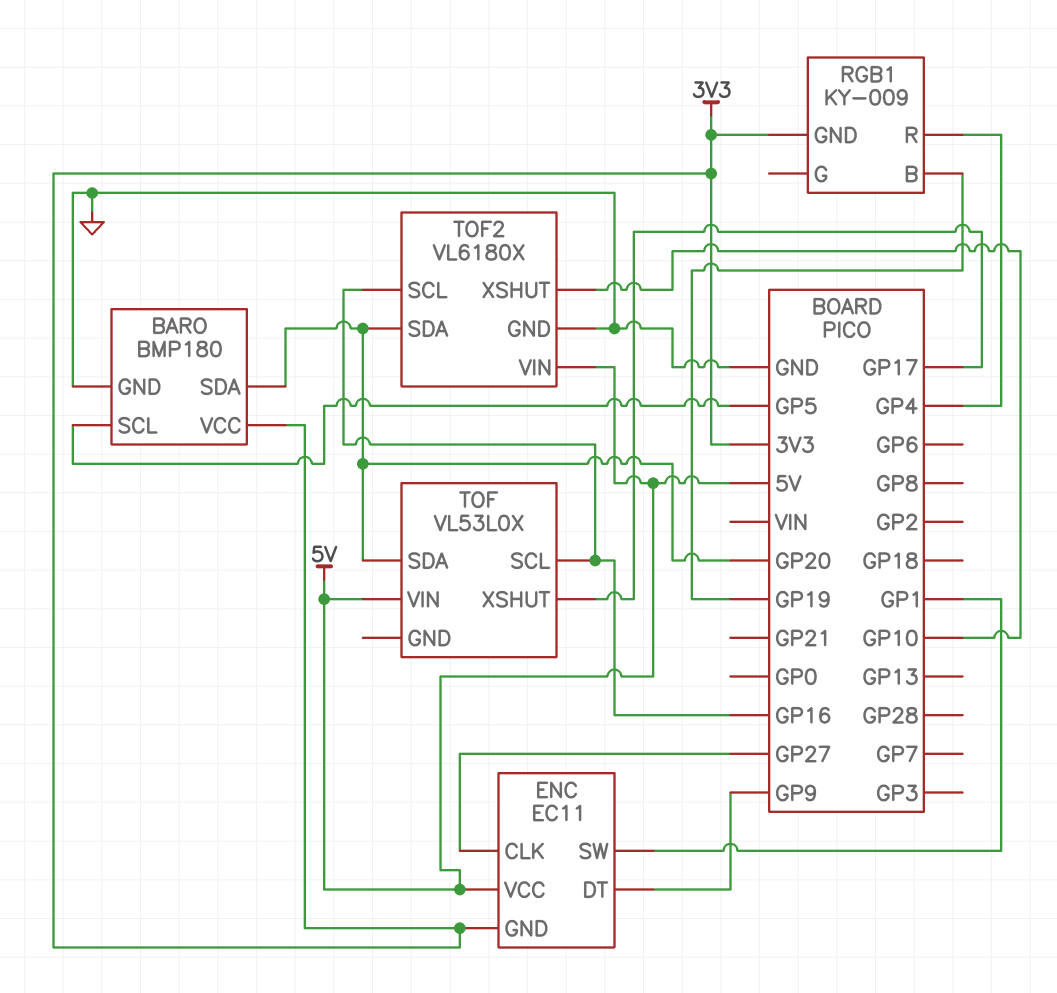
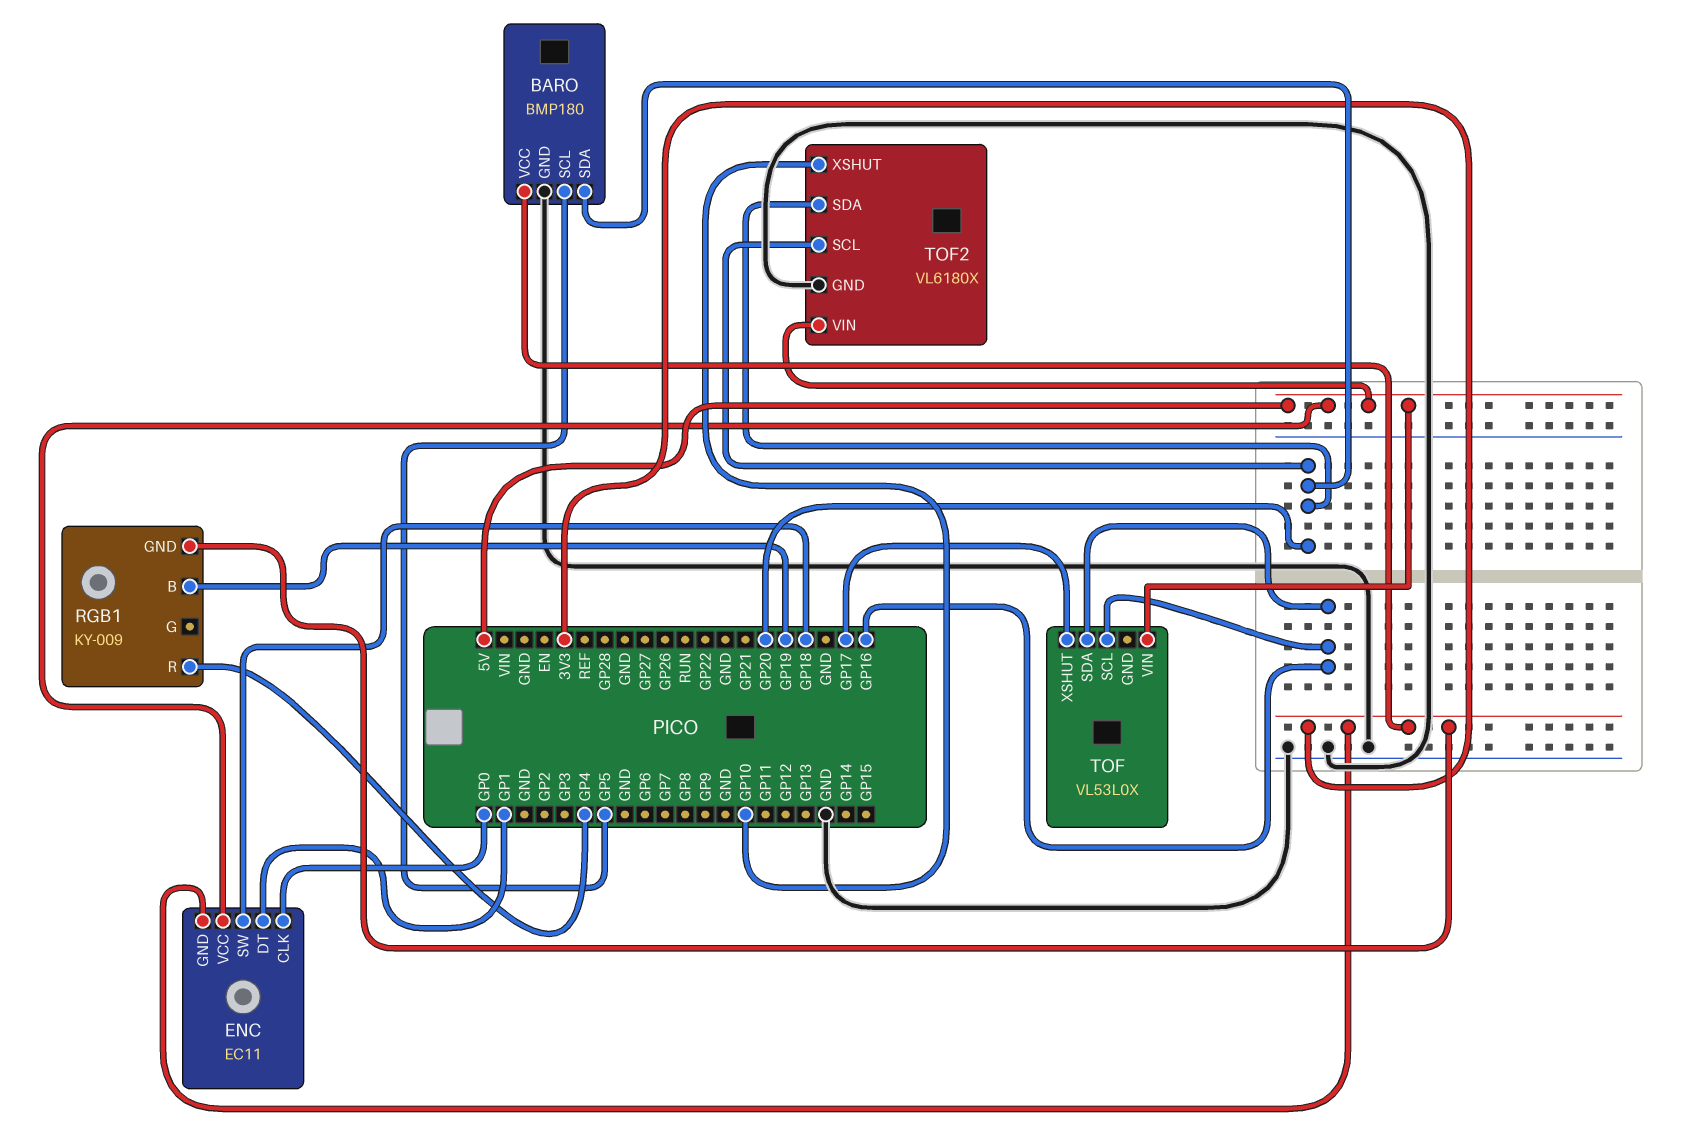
ENC pin CLK: GP27 -> GP0
ENC pin DT: GP9 -> GP1
ENC pin SW: GP1 -> GP18
TOF pin SDA: GP20 -> GP16
TOF2 pin SCL: GP16 -> GP20

